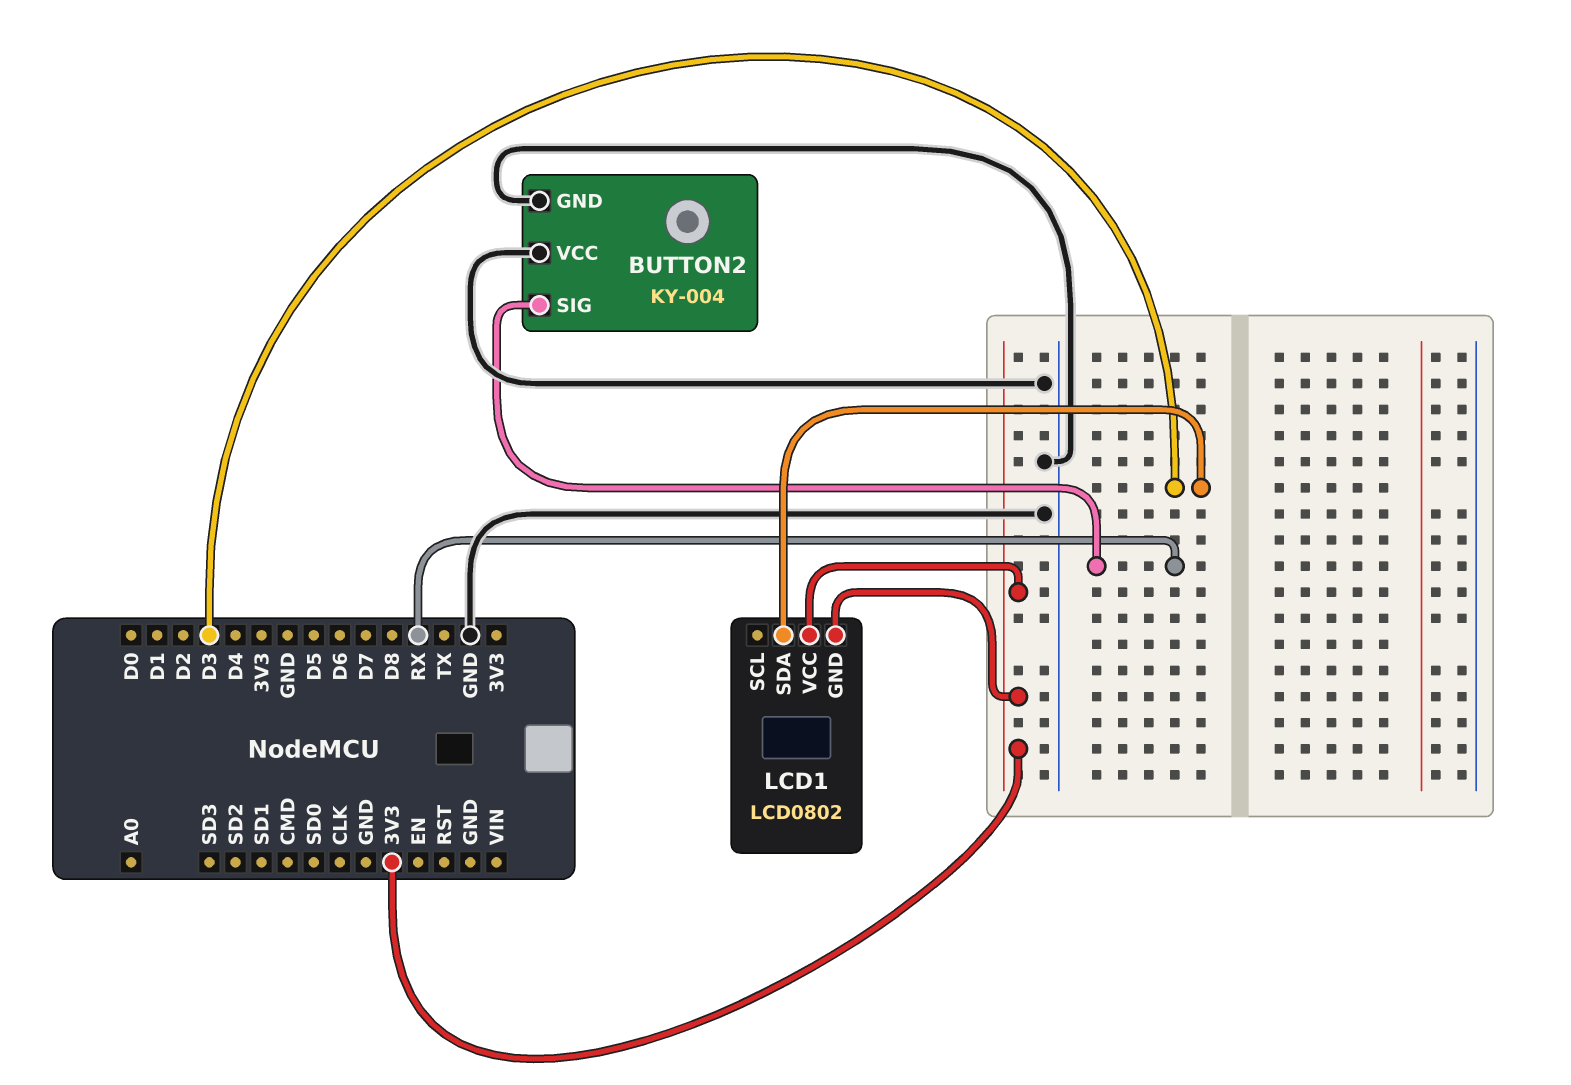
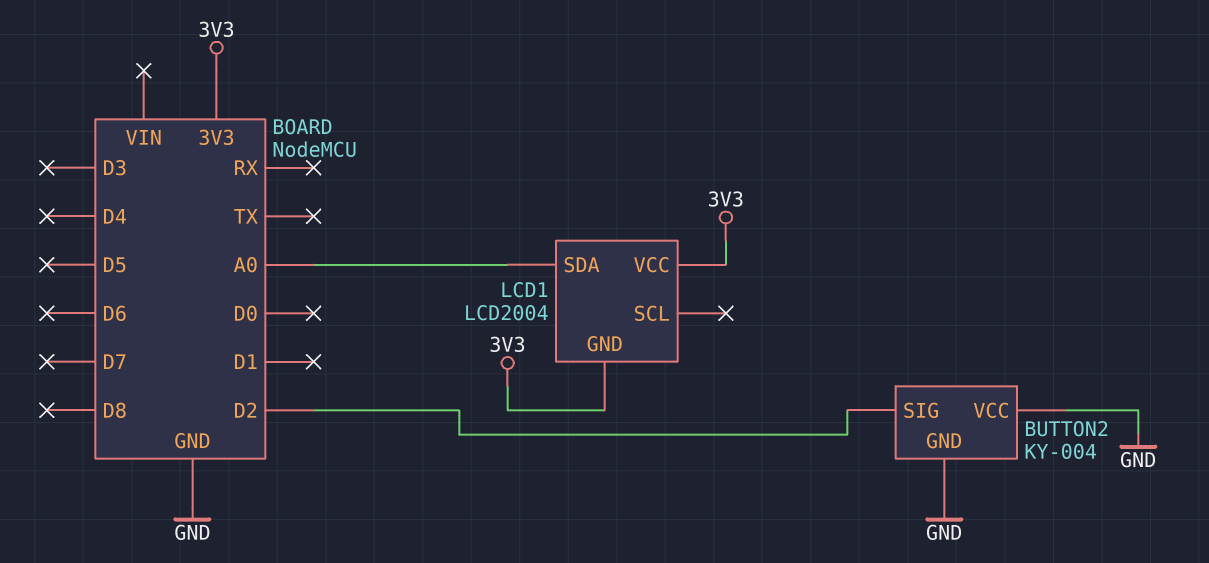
BUTTON2 pin SIG: RX -> D2
LCD1: LCD0802 -> LCD2004
LCD1 pin SDA: D3 -> A0

